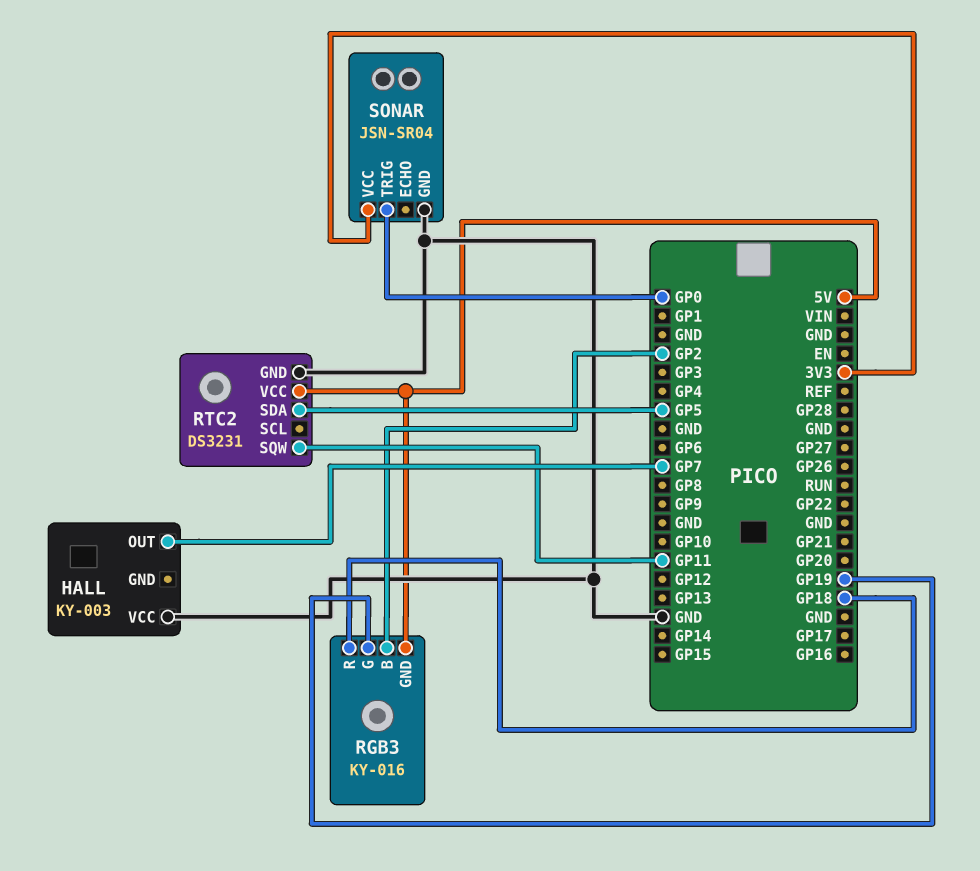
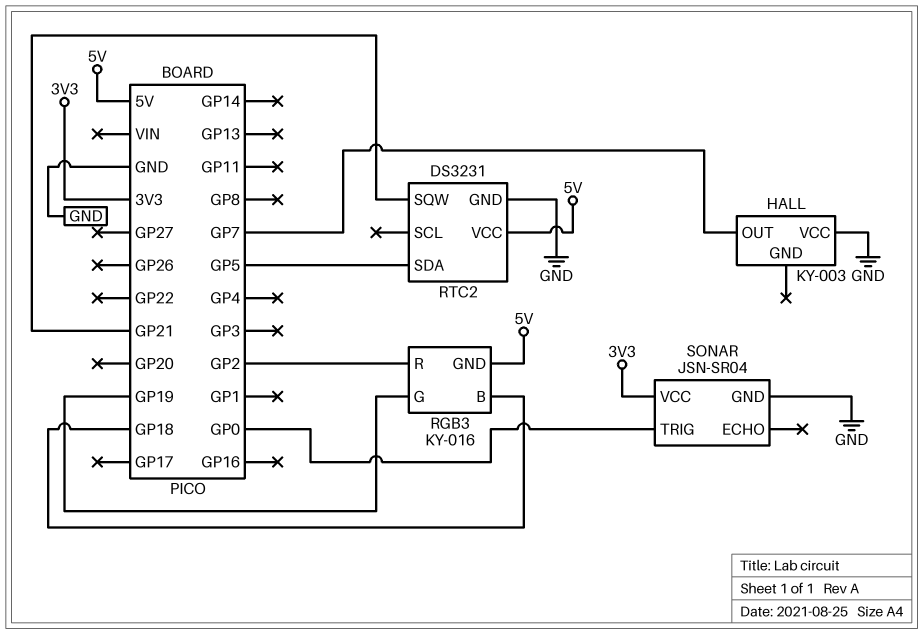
RGB3 pin B: GP2 -> GP18
RGB3 pin R: GP18 -> GP2
RTC2 pin SQW: GP11 -> GP21

